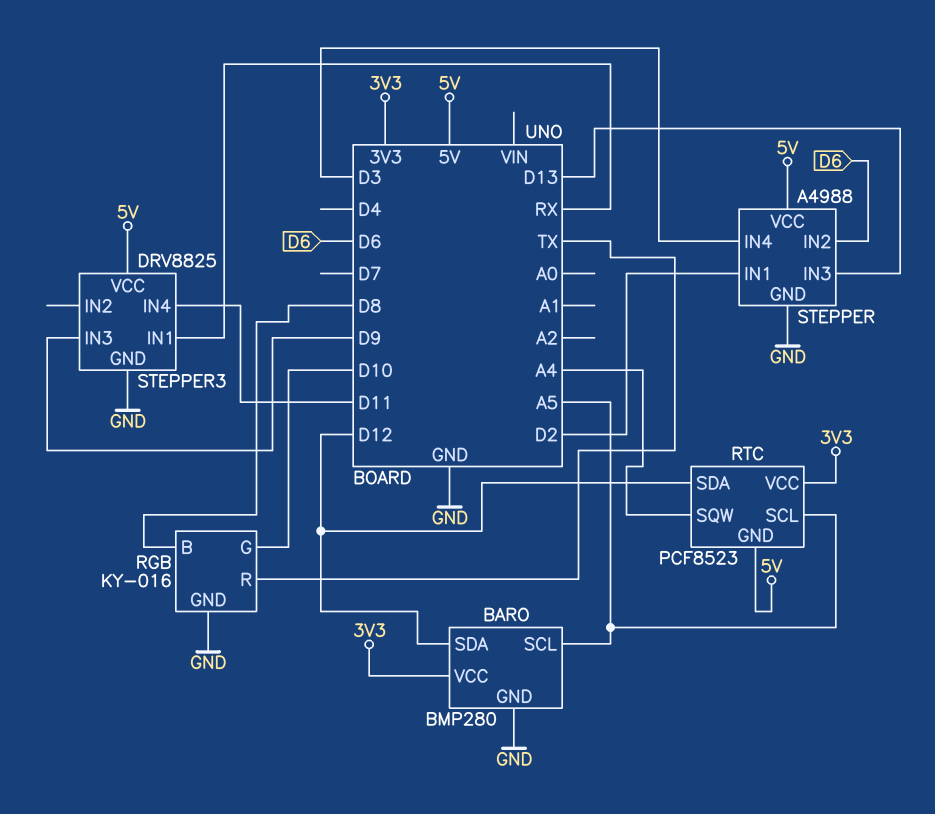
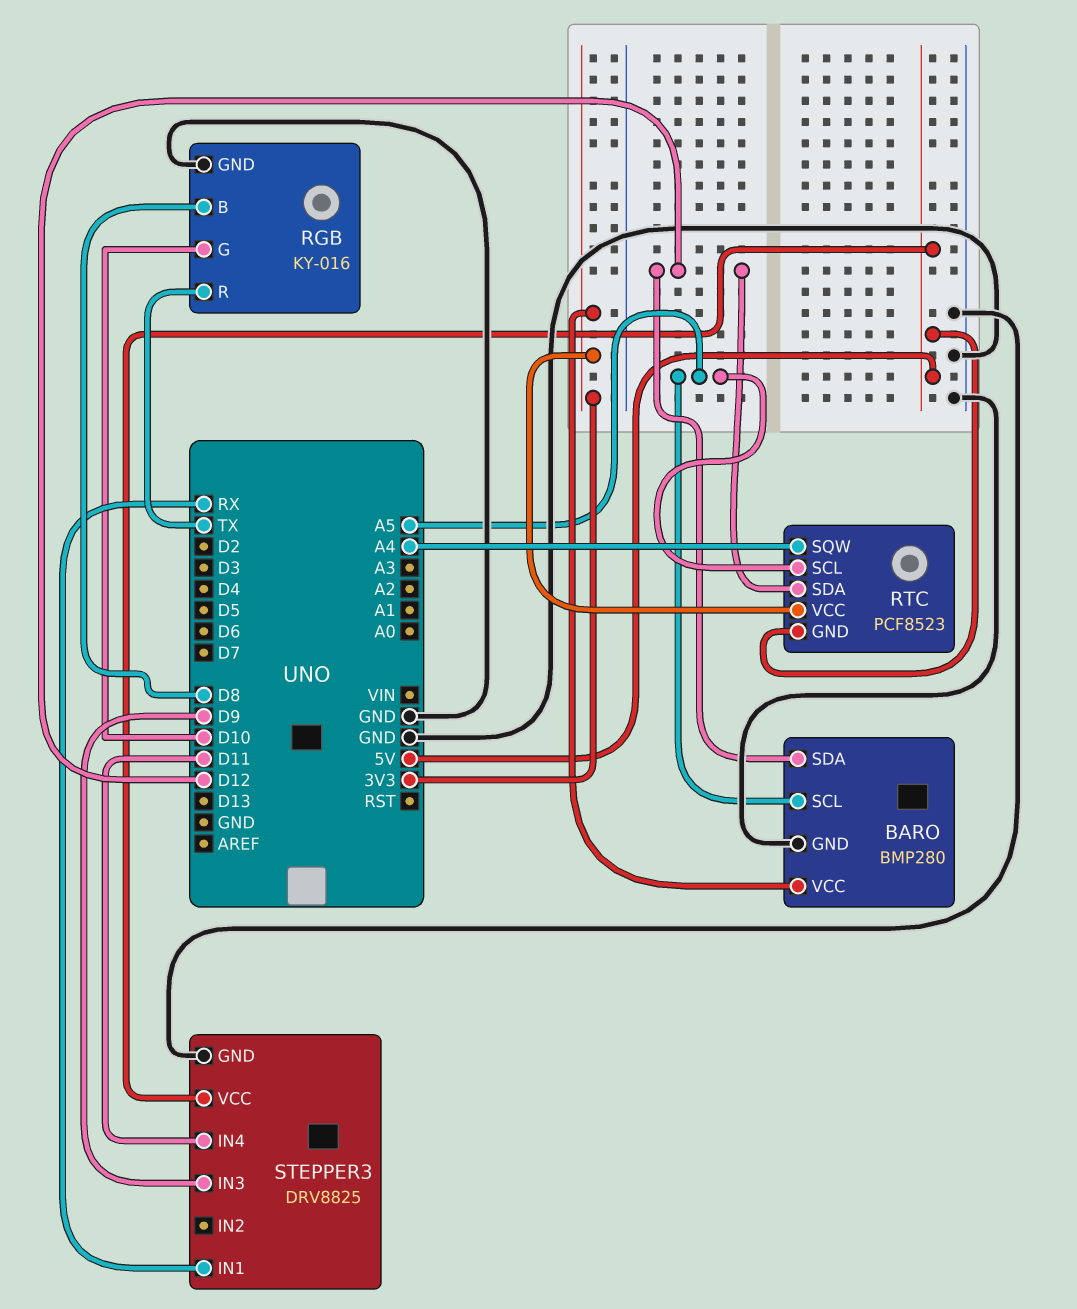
STEPPER: A4988 -> none
STEPPER pin GND: GND -> none
STEPPER pin IN1: D2 -> none
STEPPER pin IN2: D6 -> none
STEPPER pin IN3: D13 -> none
STEPPER pin IN4: D3 -> none
STEPPER pin VCC: 5V -> none

